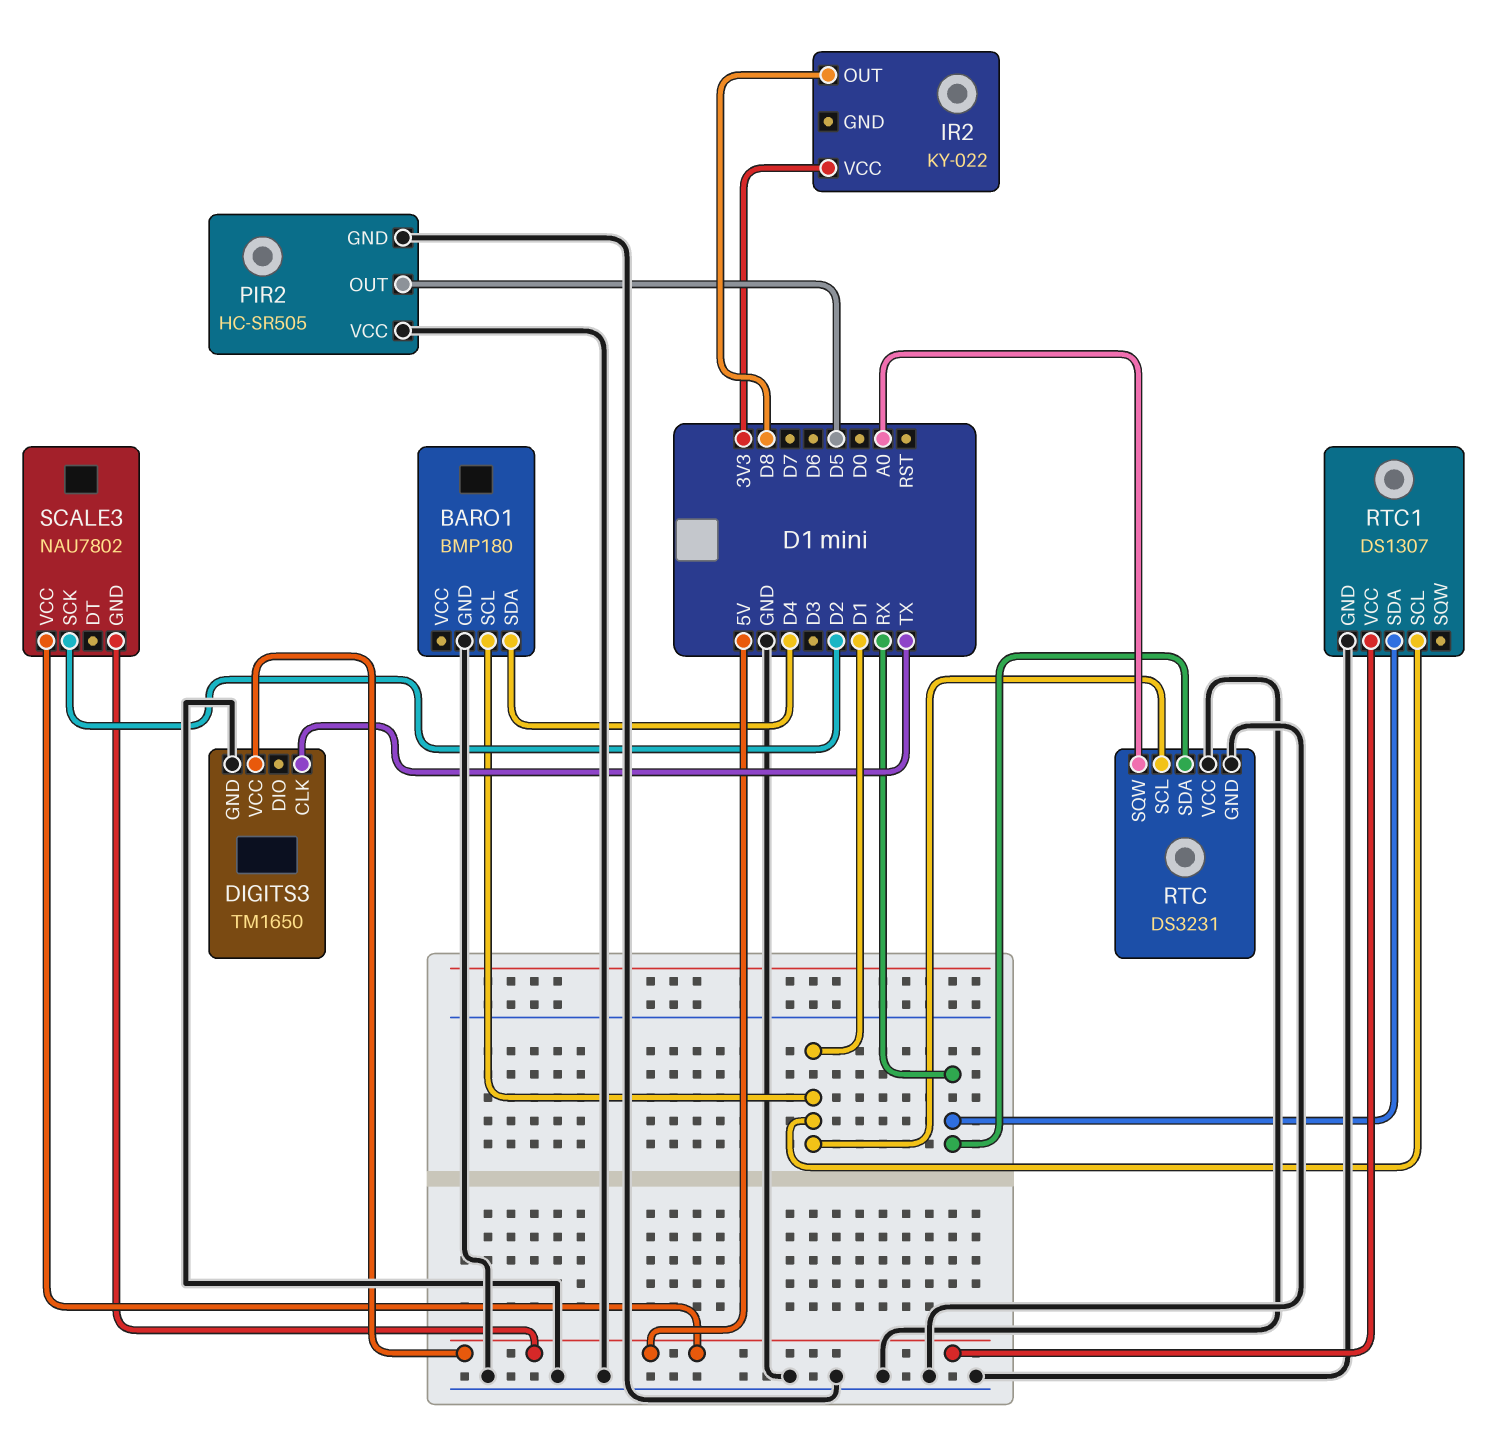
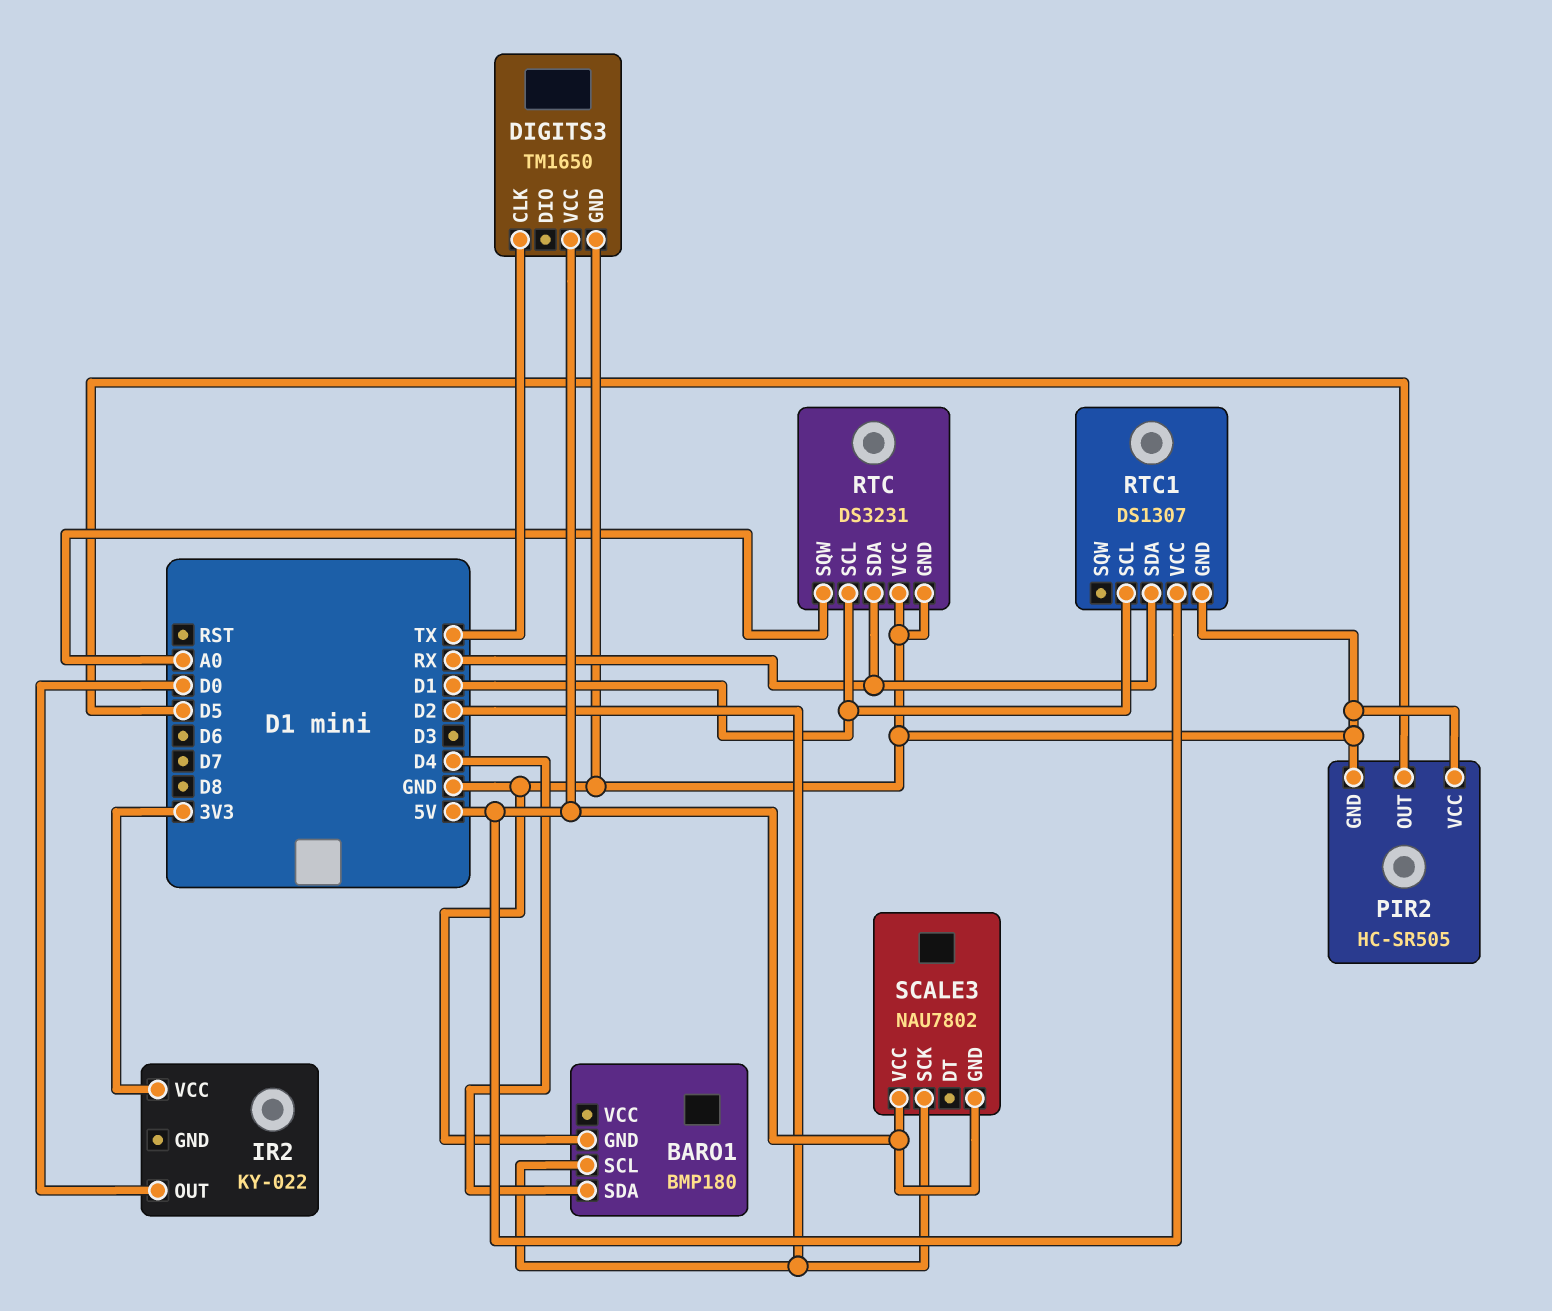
BARO1 pin SCL: D1 -> D2
IR2 pin OUT: D8 -> D0

